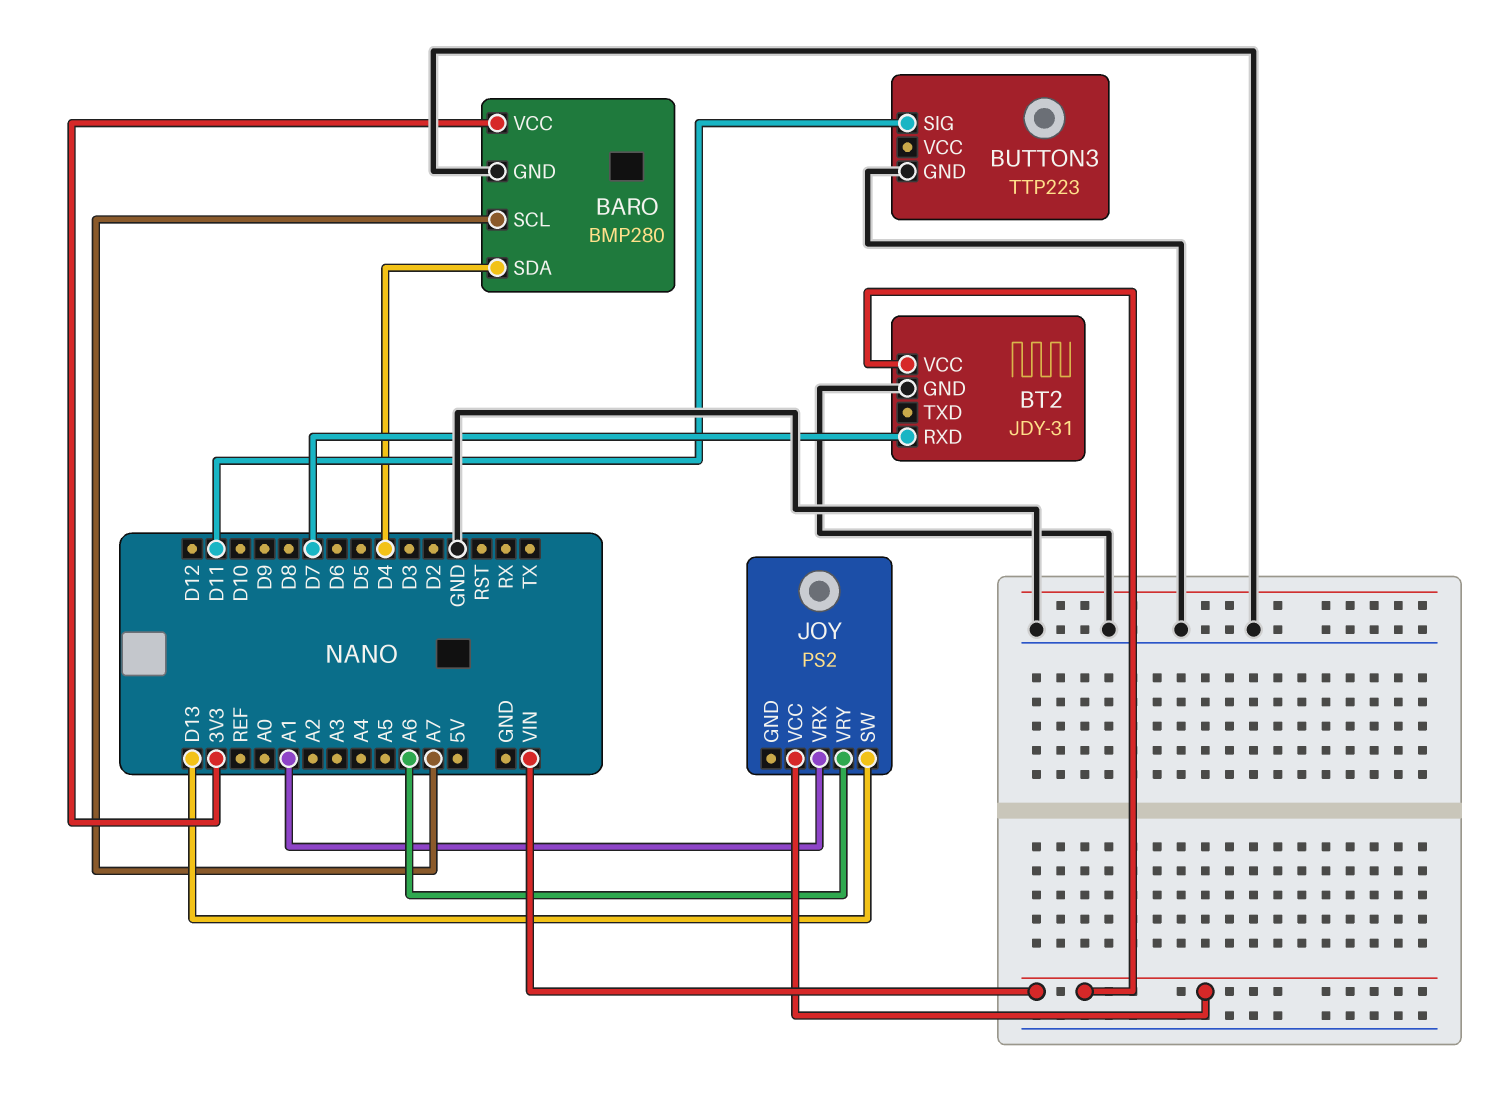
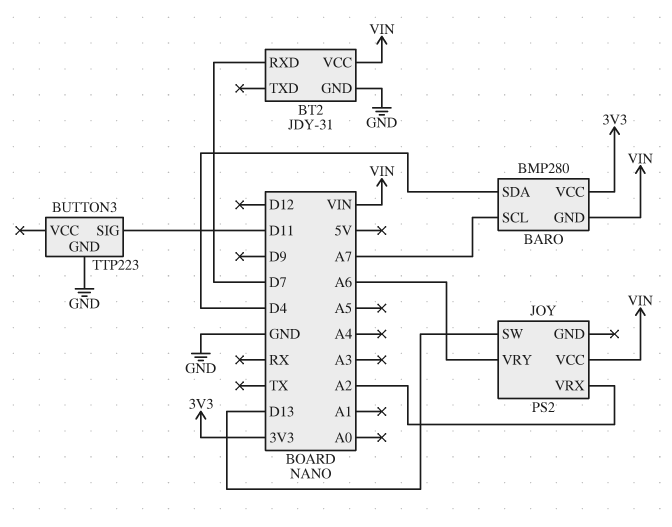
BARO pin GND: GND -> VIN
JOY pin VRX: A1 -> A2

